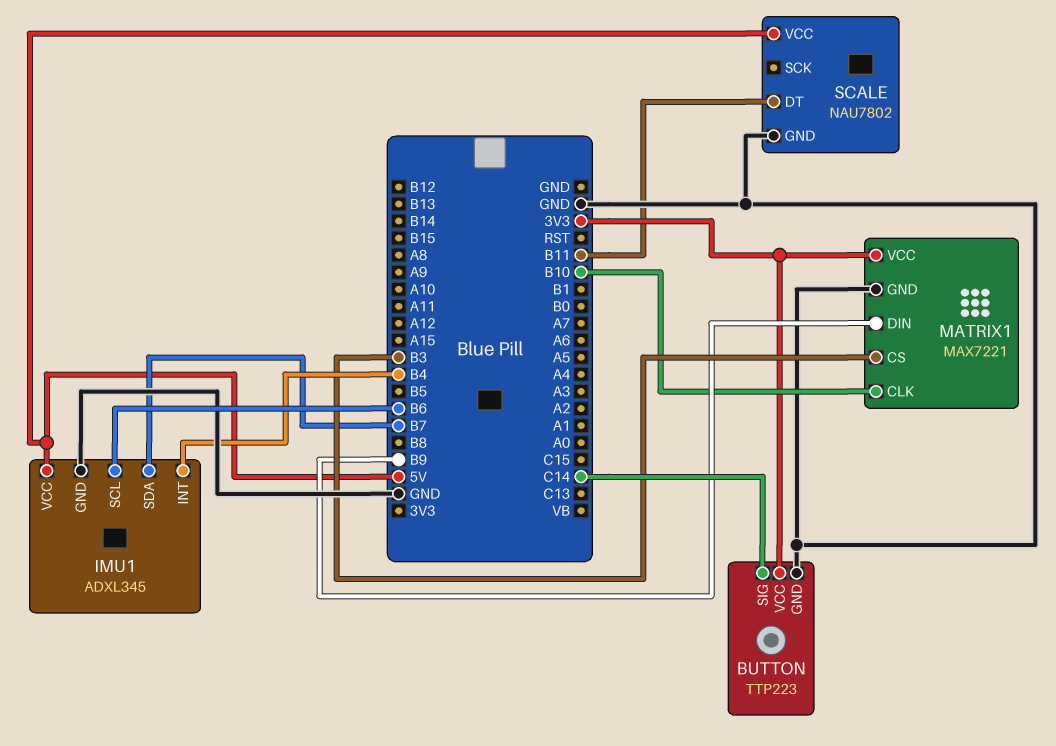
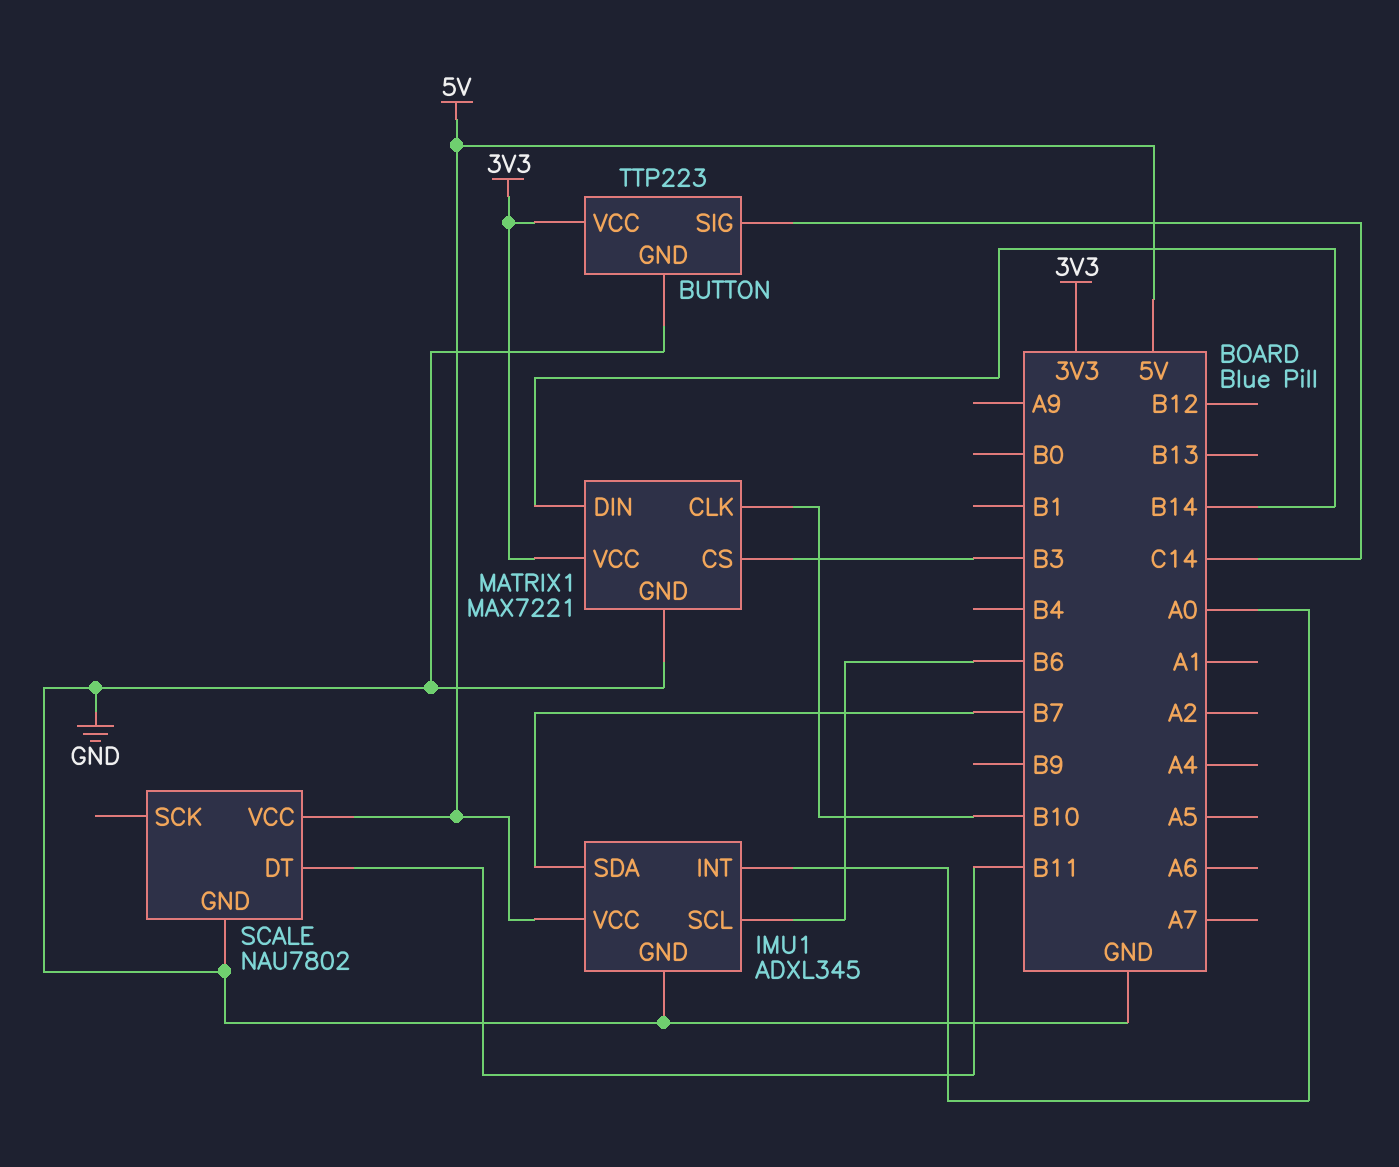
IMU1 pin INT: B4 -> A0
MATRIX1 pin DIN: B9 -> B14

